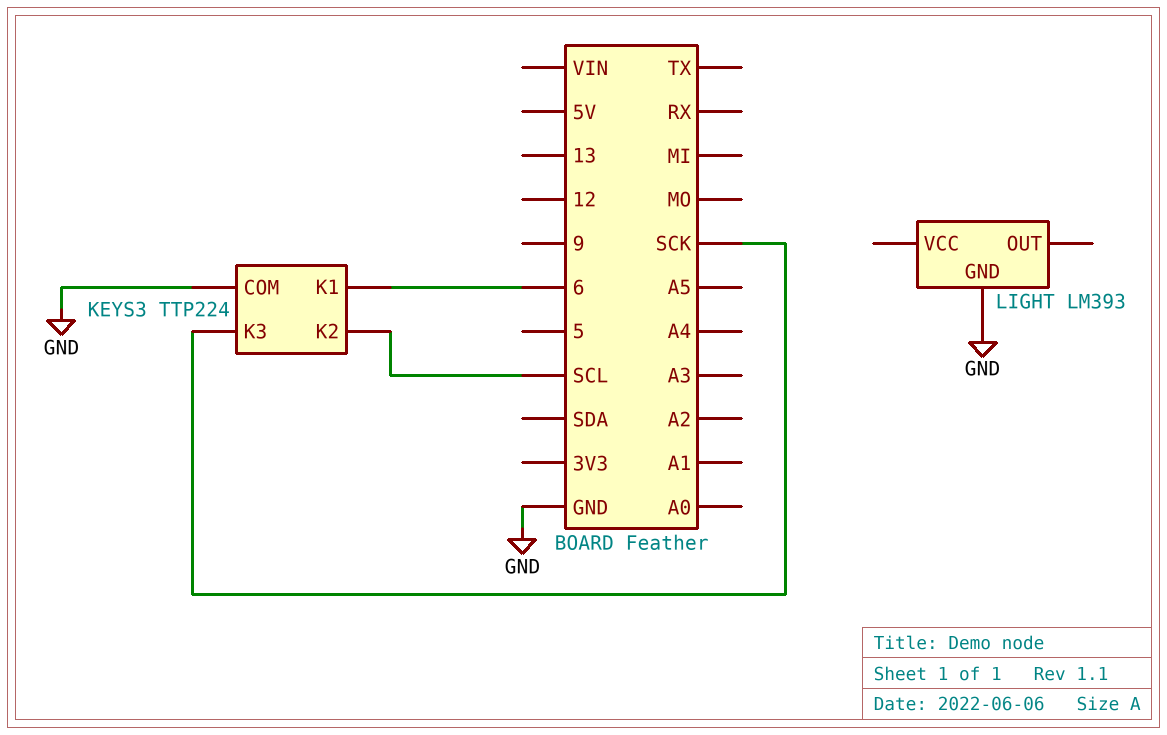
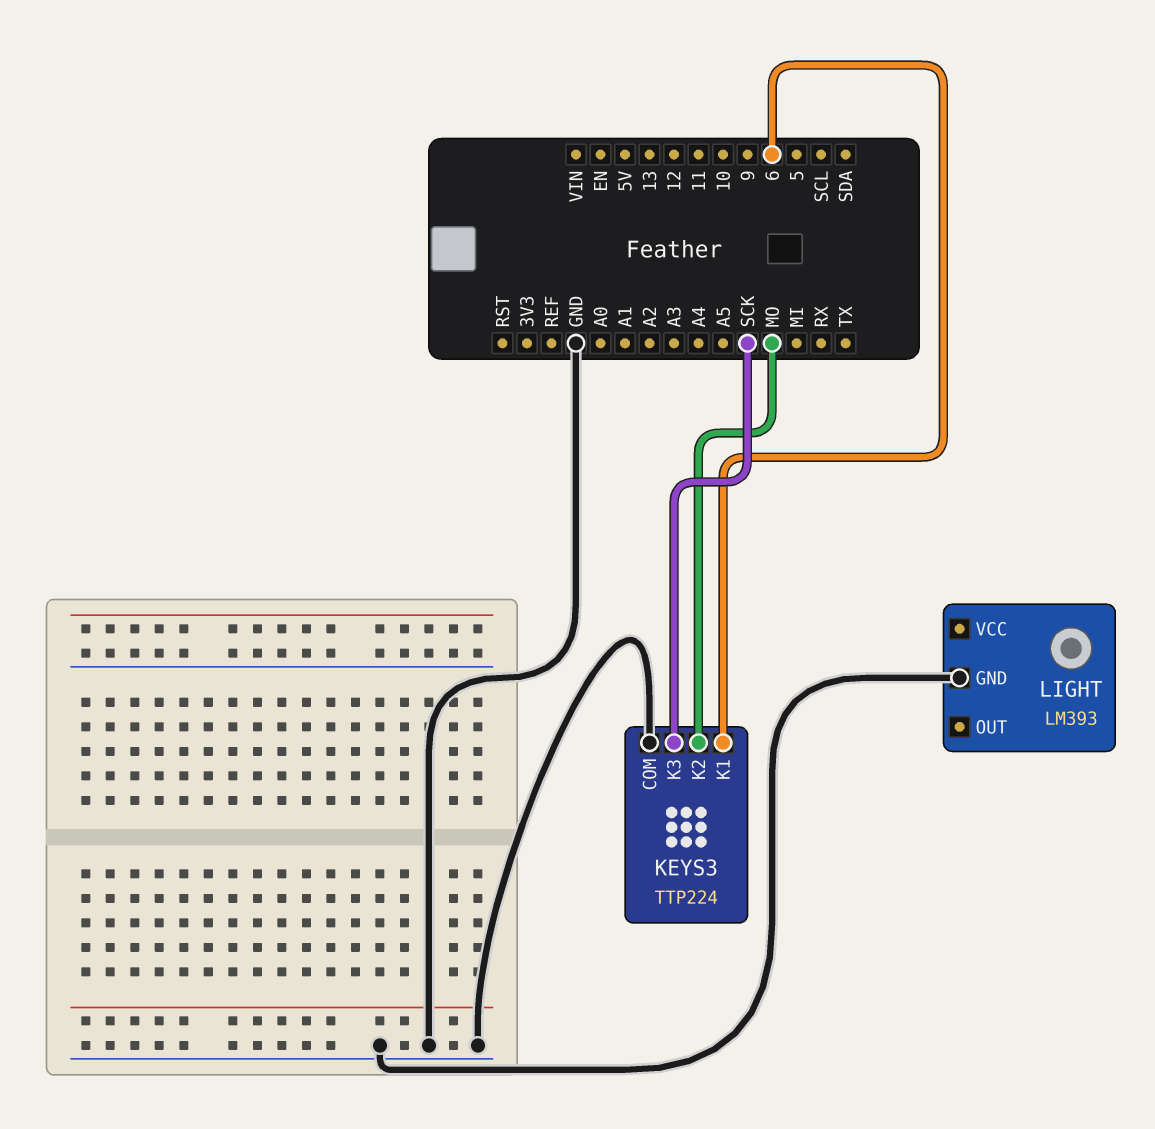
KEYS3 pin K2: SCL -> MO

